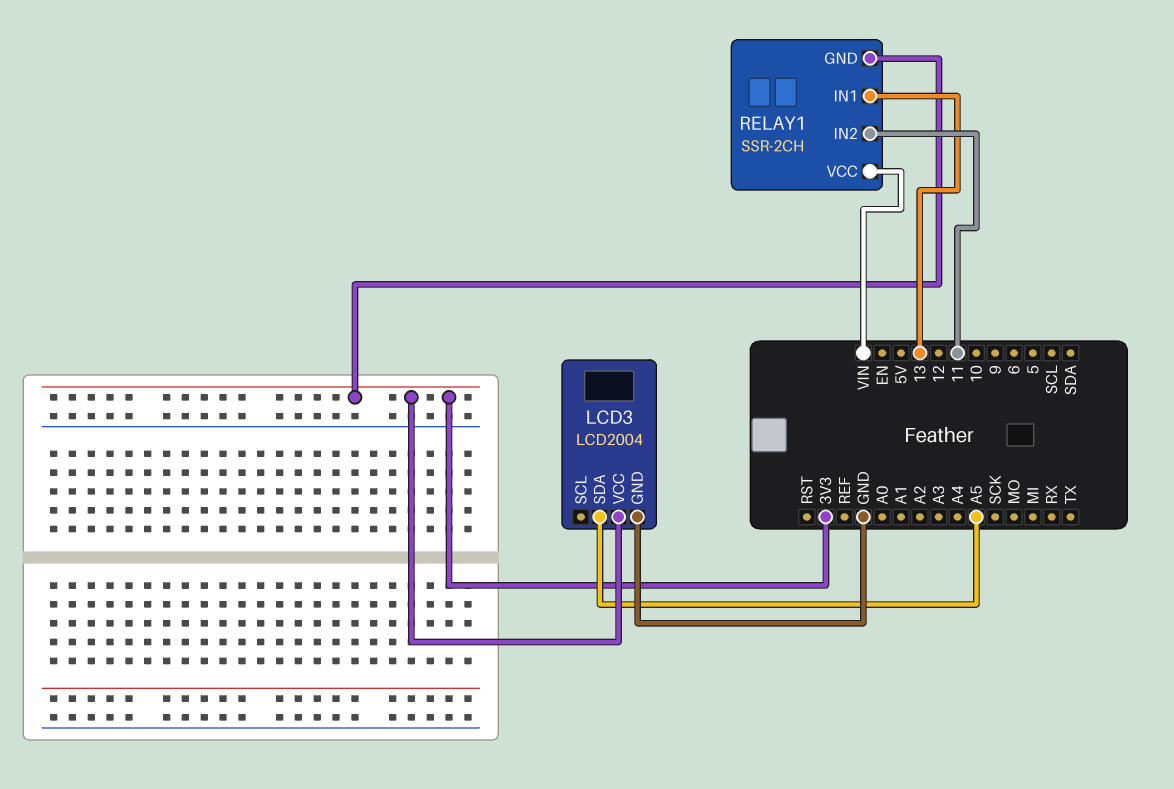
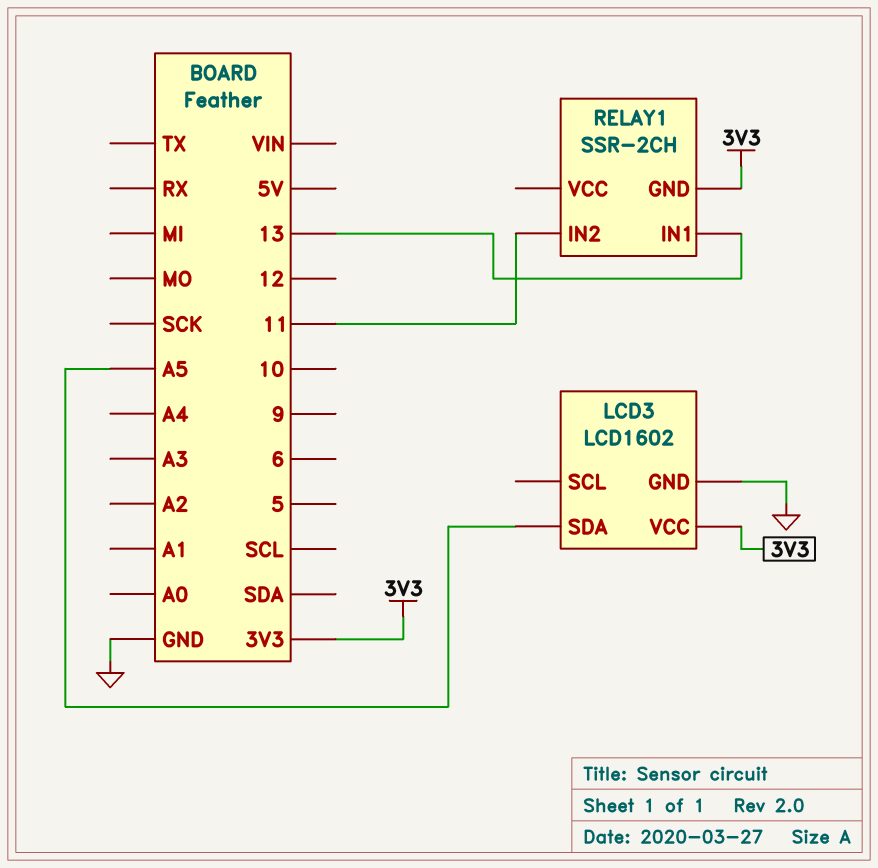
LCD3: LCD2004 -> LCD1602
RELAY1 pin VCC: VIN -> none

